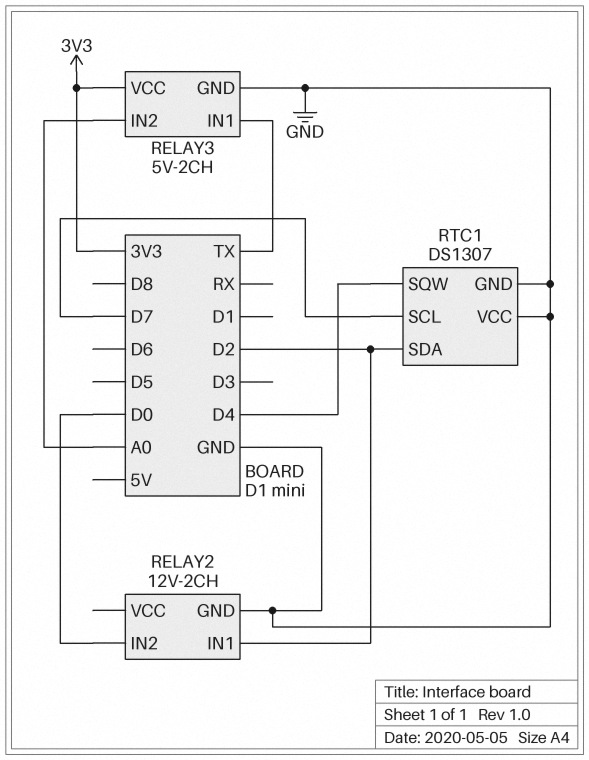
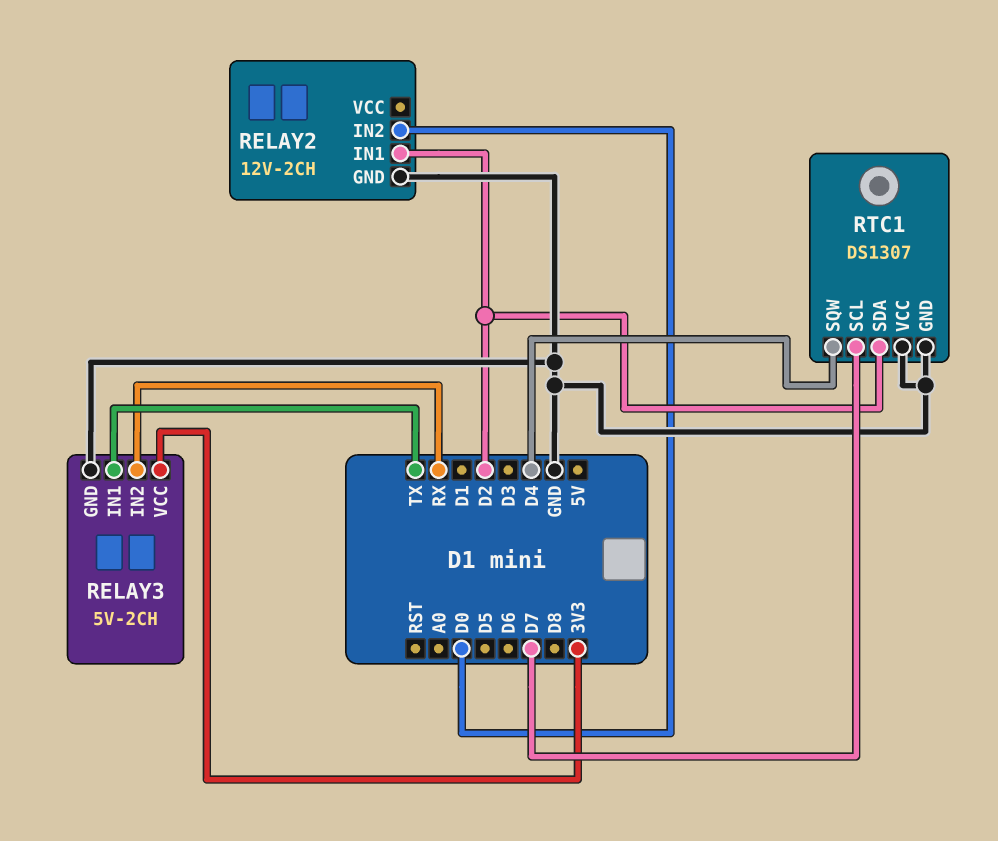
RELAY3 pin IN2: A0 -> RX

